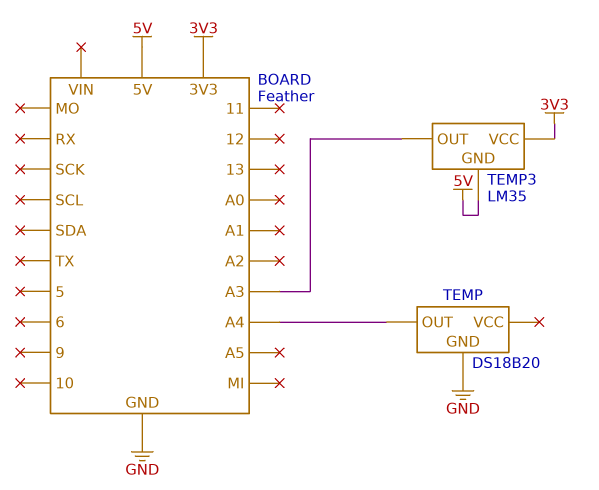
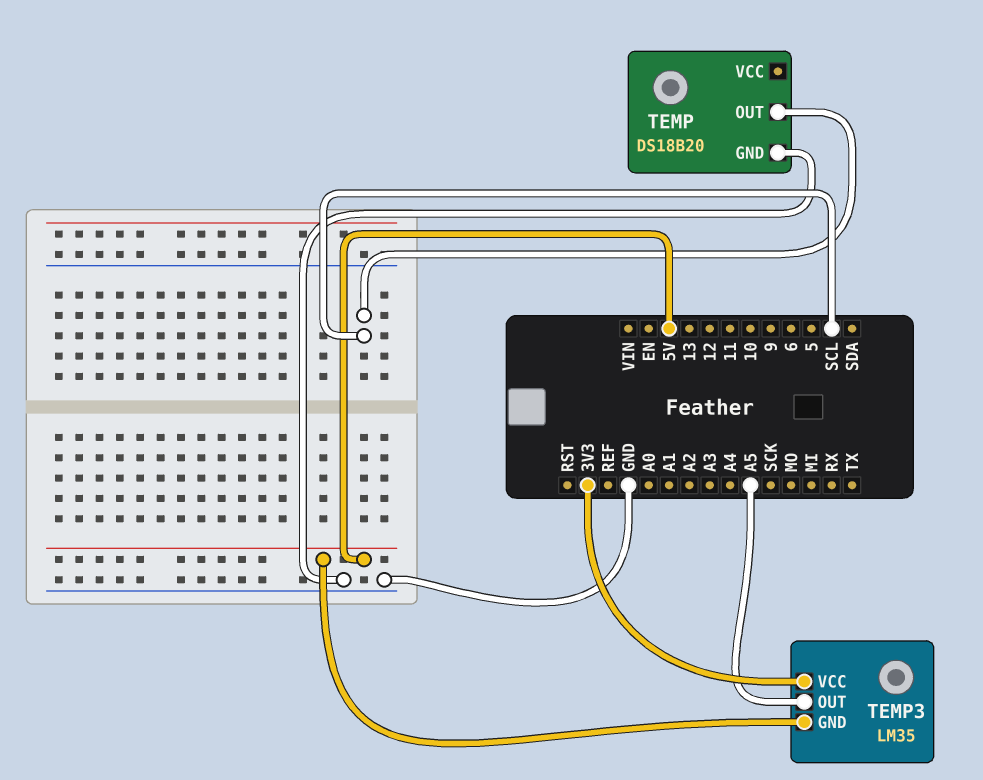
TEMP pin OUT: A4 -> SCL
TEMP3 pin OUT: A3 -> A5

